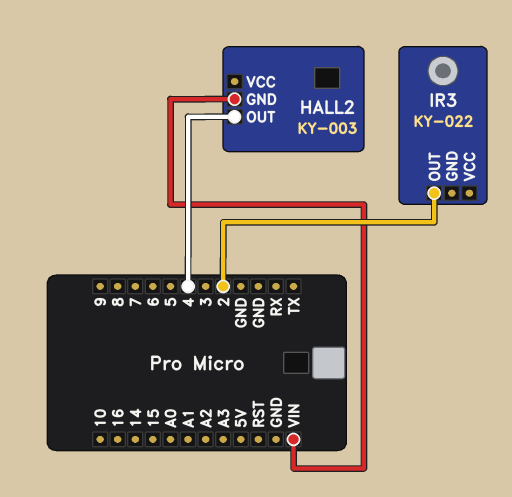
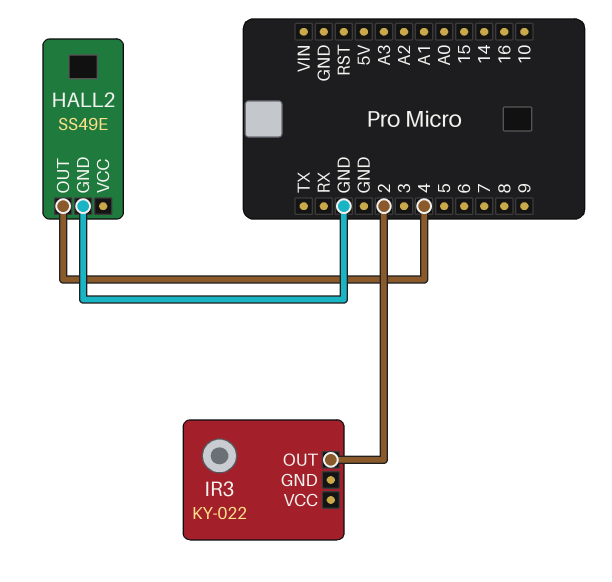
HALL2: KY-003 -> SS49E
HALL2 pin GND: VIN -> GND

